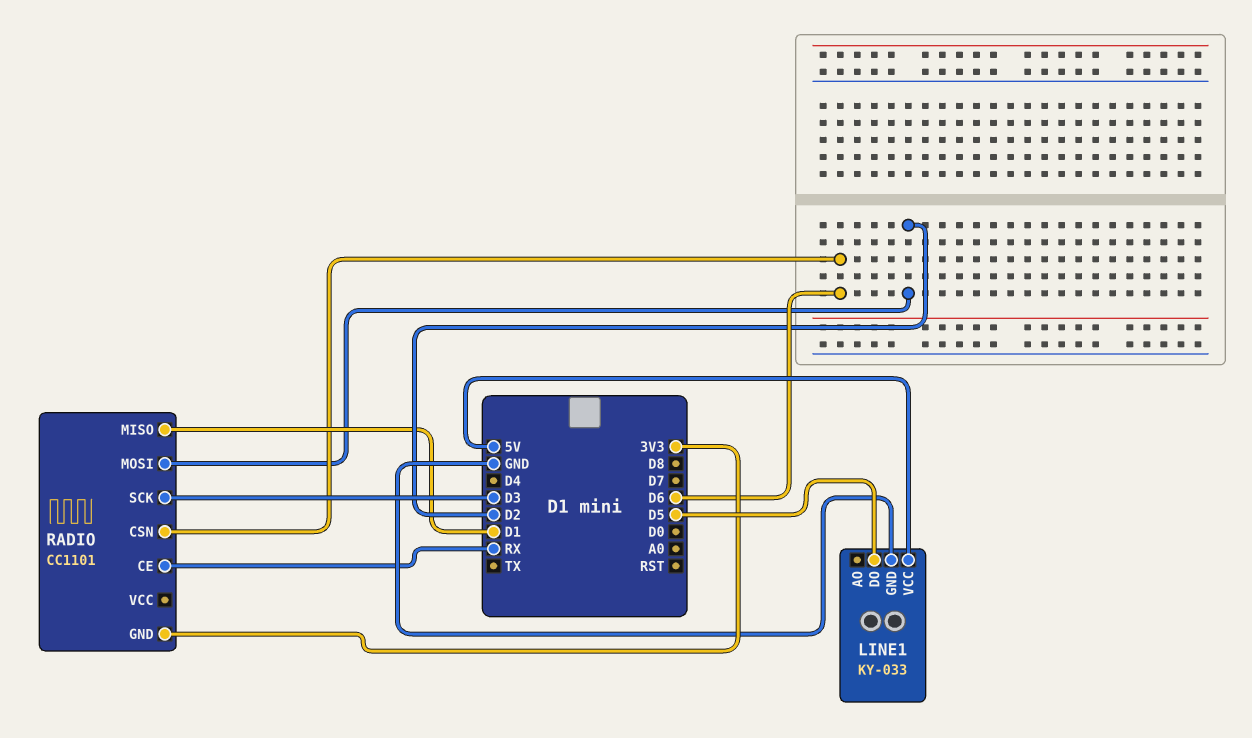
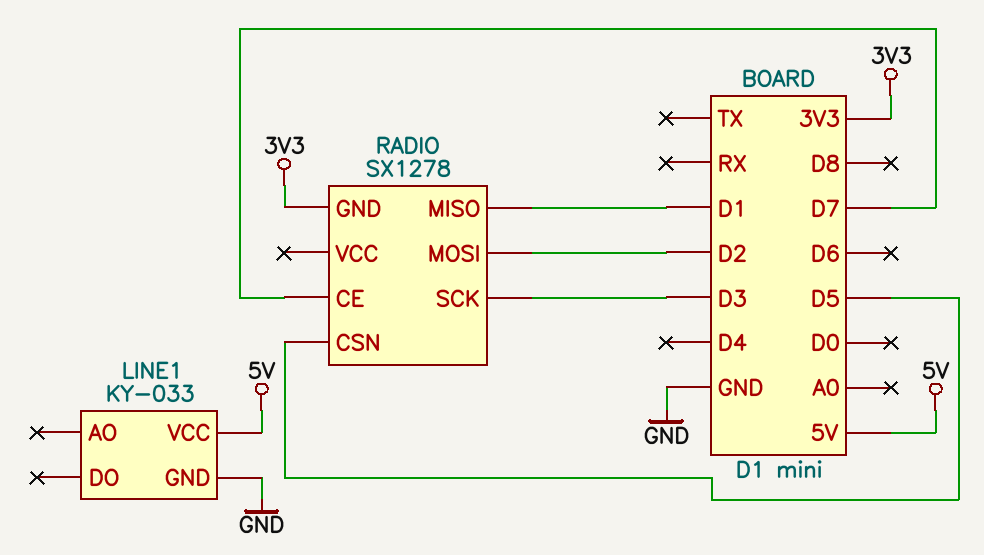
LINE1 pin DO: D5 -> none
RADIO: CC1101 -> SX1278
RADIO pin CE: RX -> D7
RADIO pin CSN: D6 -> D5

